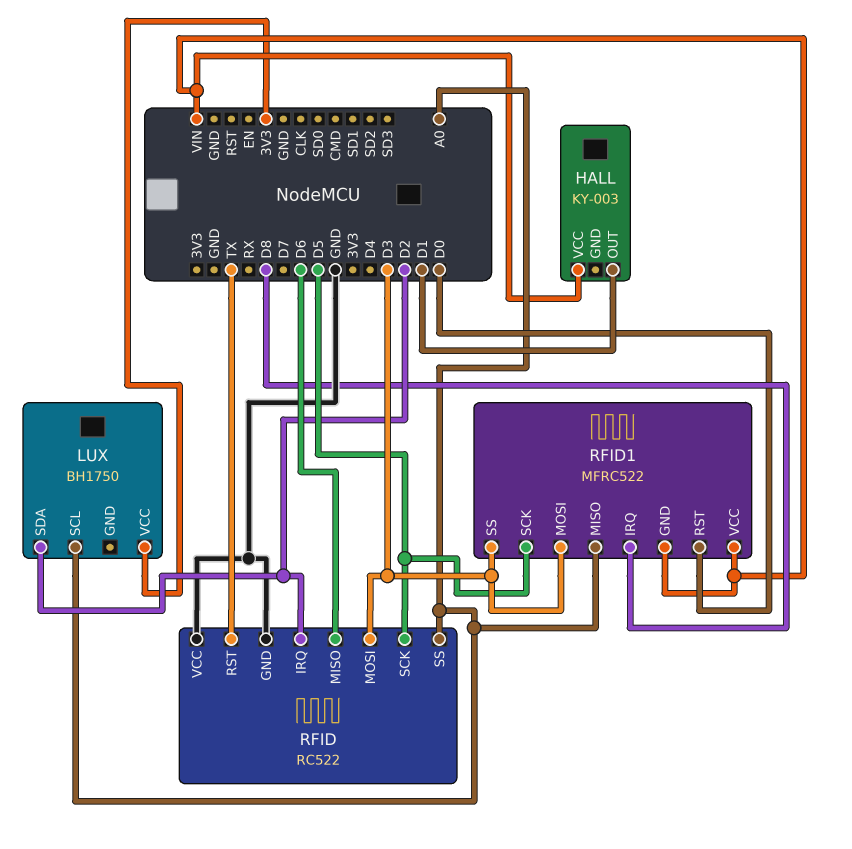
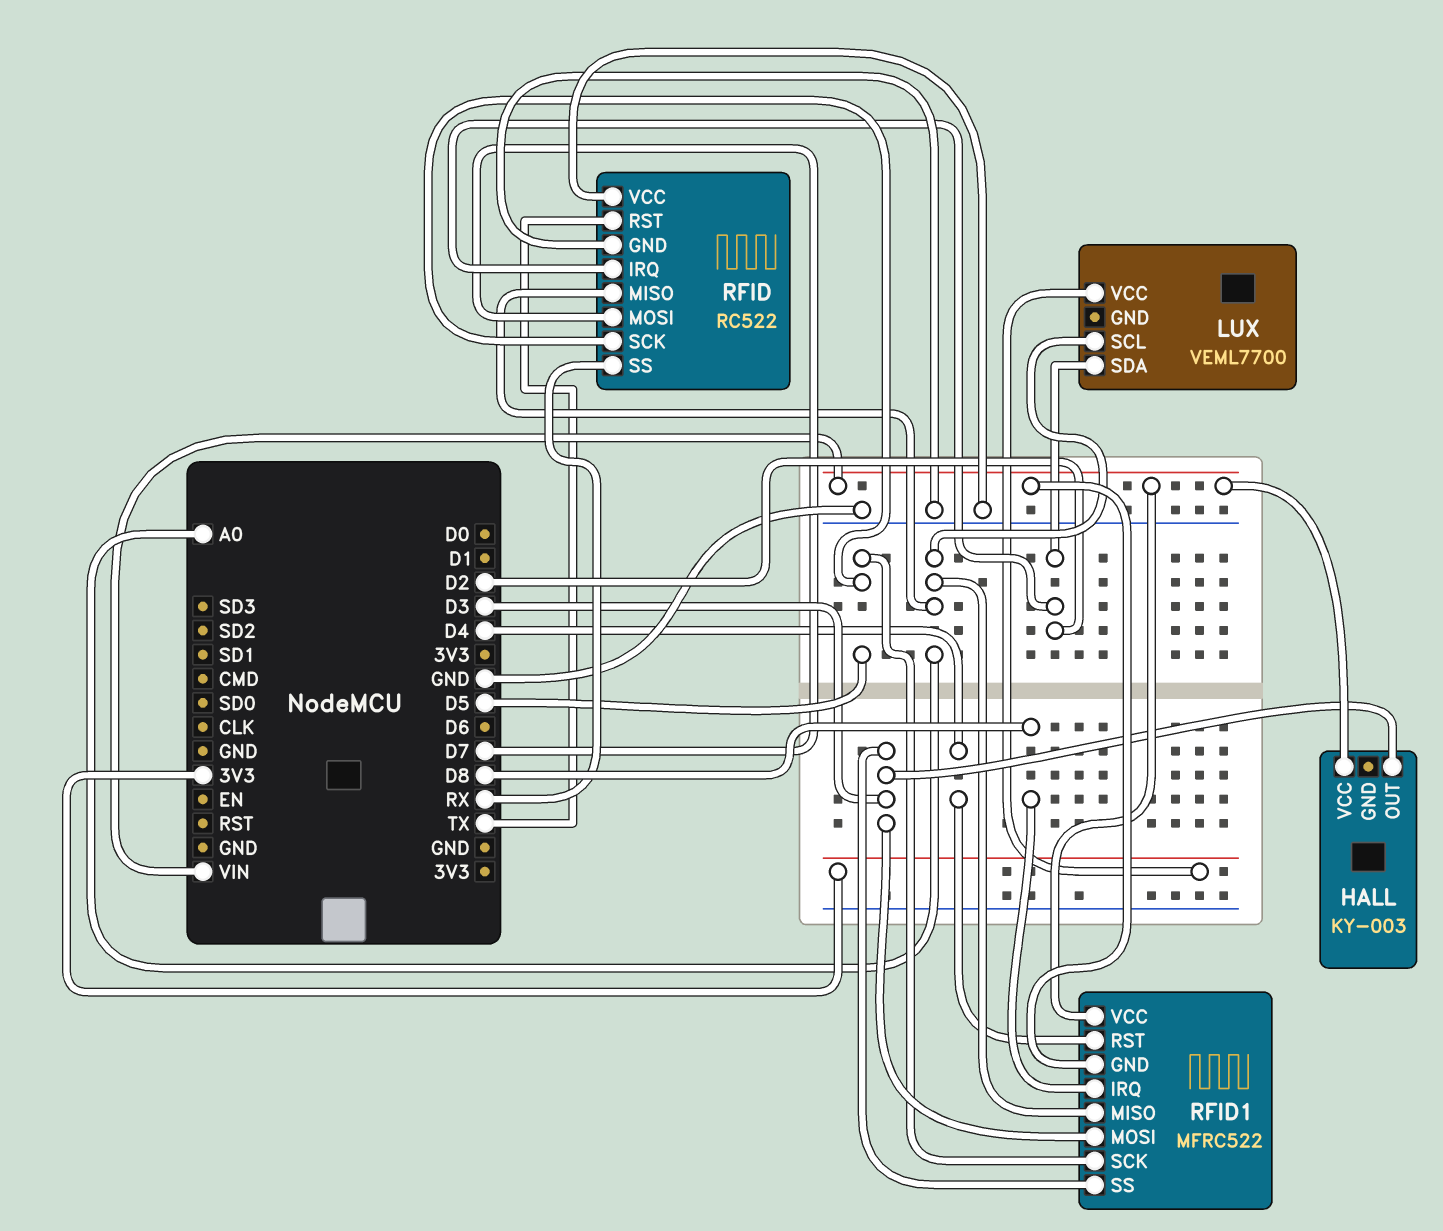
HALL pin OUT: D1 -> D3
LUX: BH1750 -> VEML7700
RFID pin MISO: D6 -> A0
RFID pin MOSI: D3 -> D7
RFID pin SS: A0 -> RX
RFID1 pin RST: D0 -> D4

